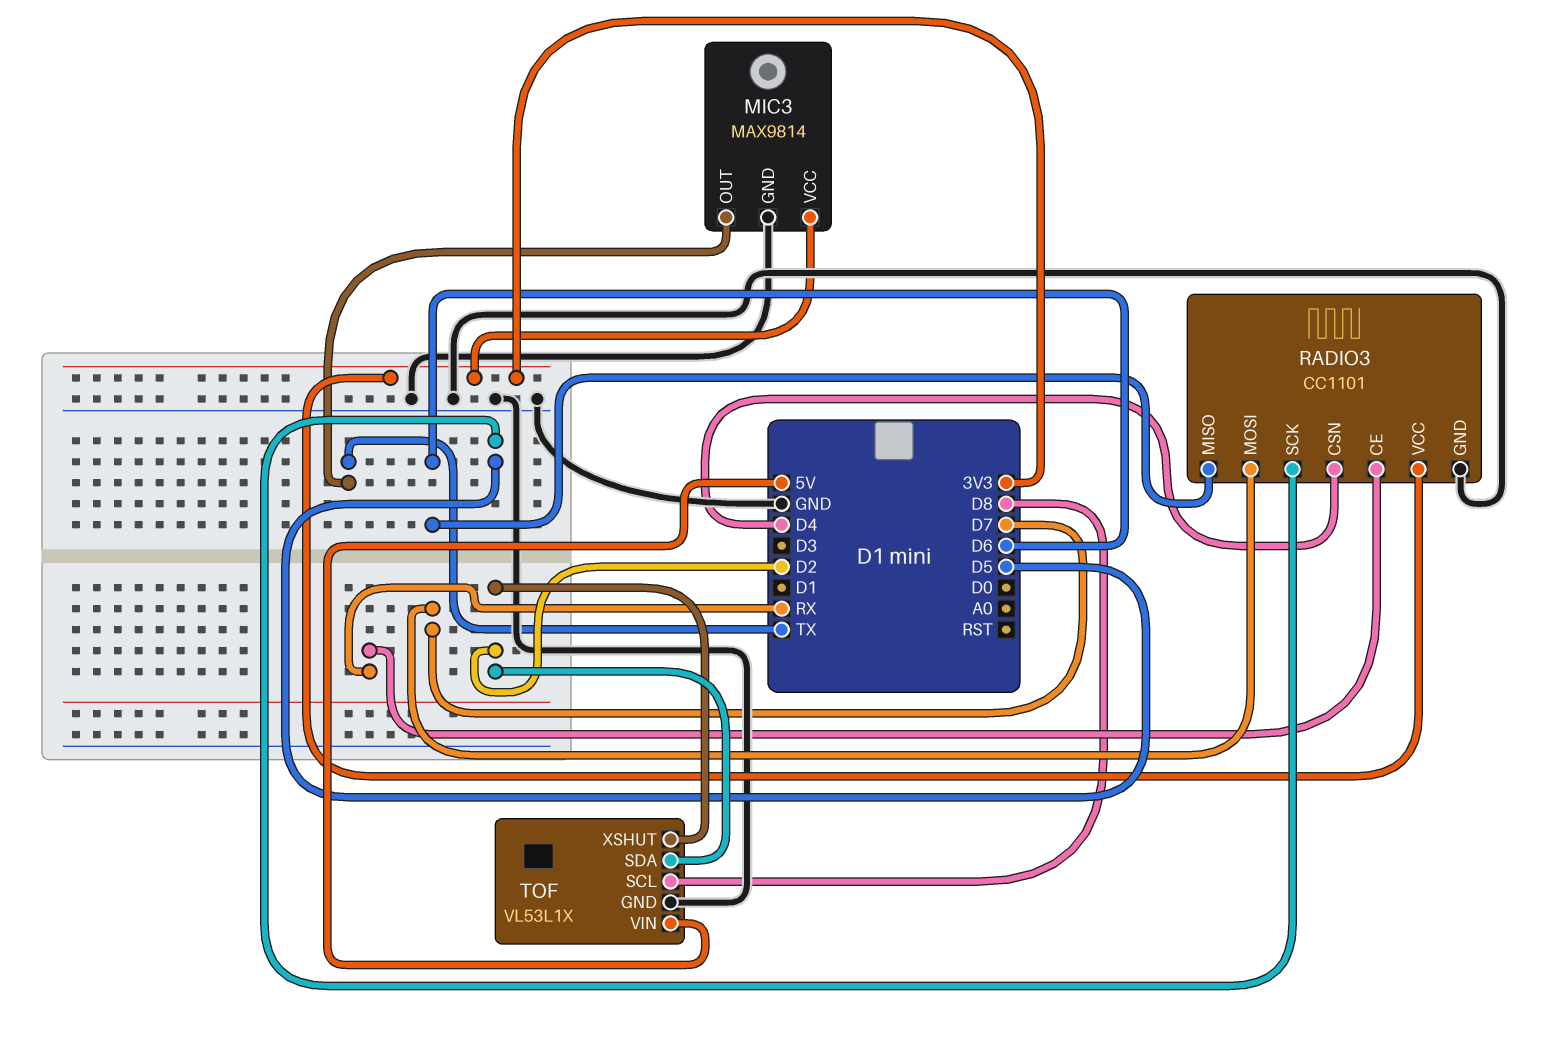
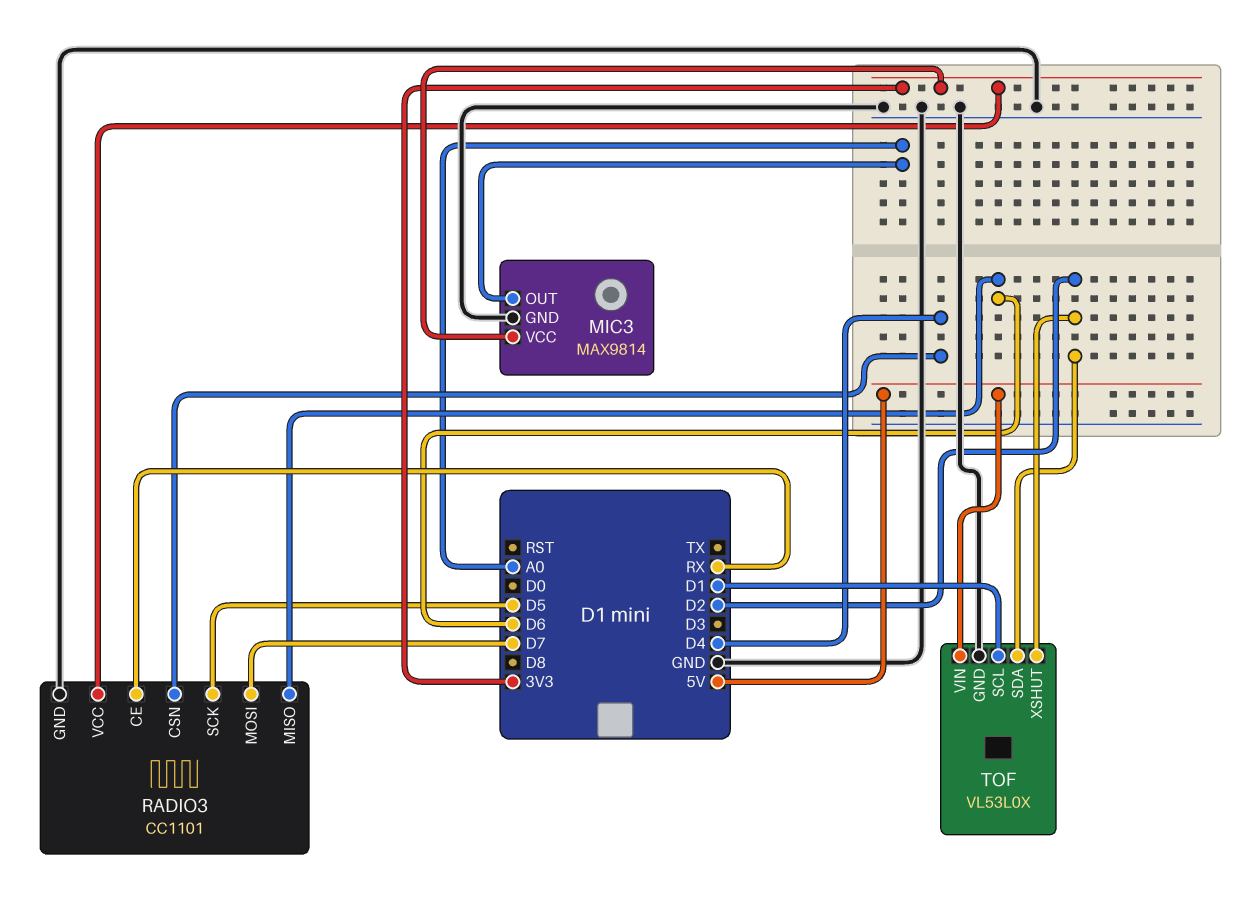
MIC3 pin OUT: TX -> A0
TOF: VL53L1X -> VL53L0X
TOF pin SCL: D8 -> D1

